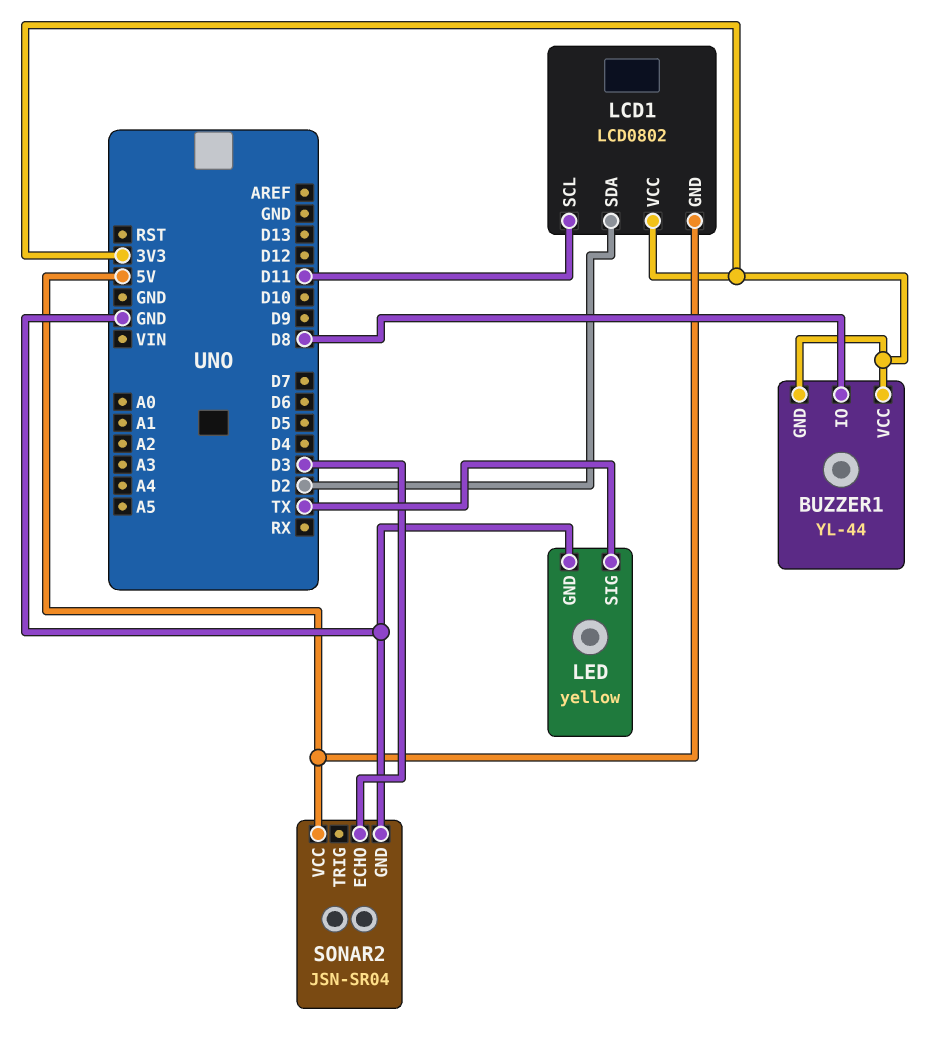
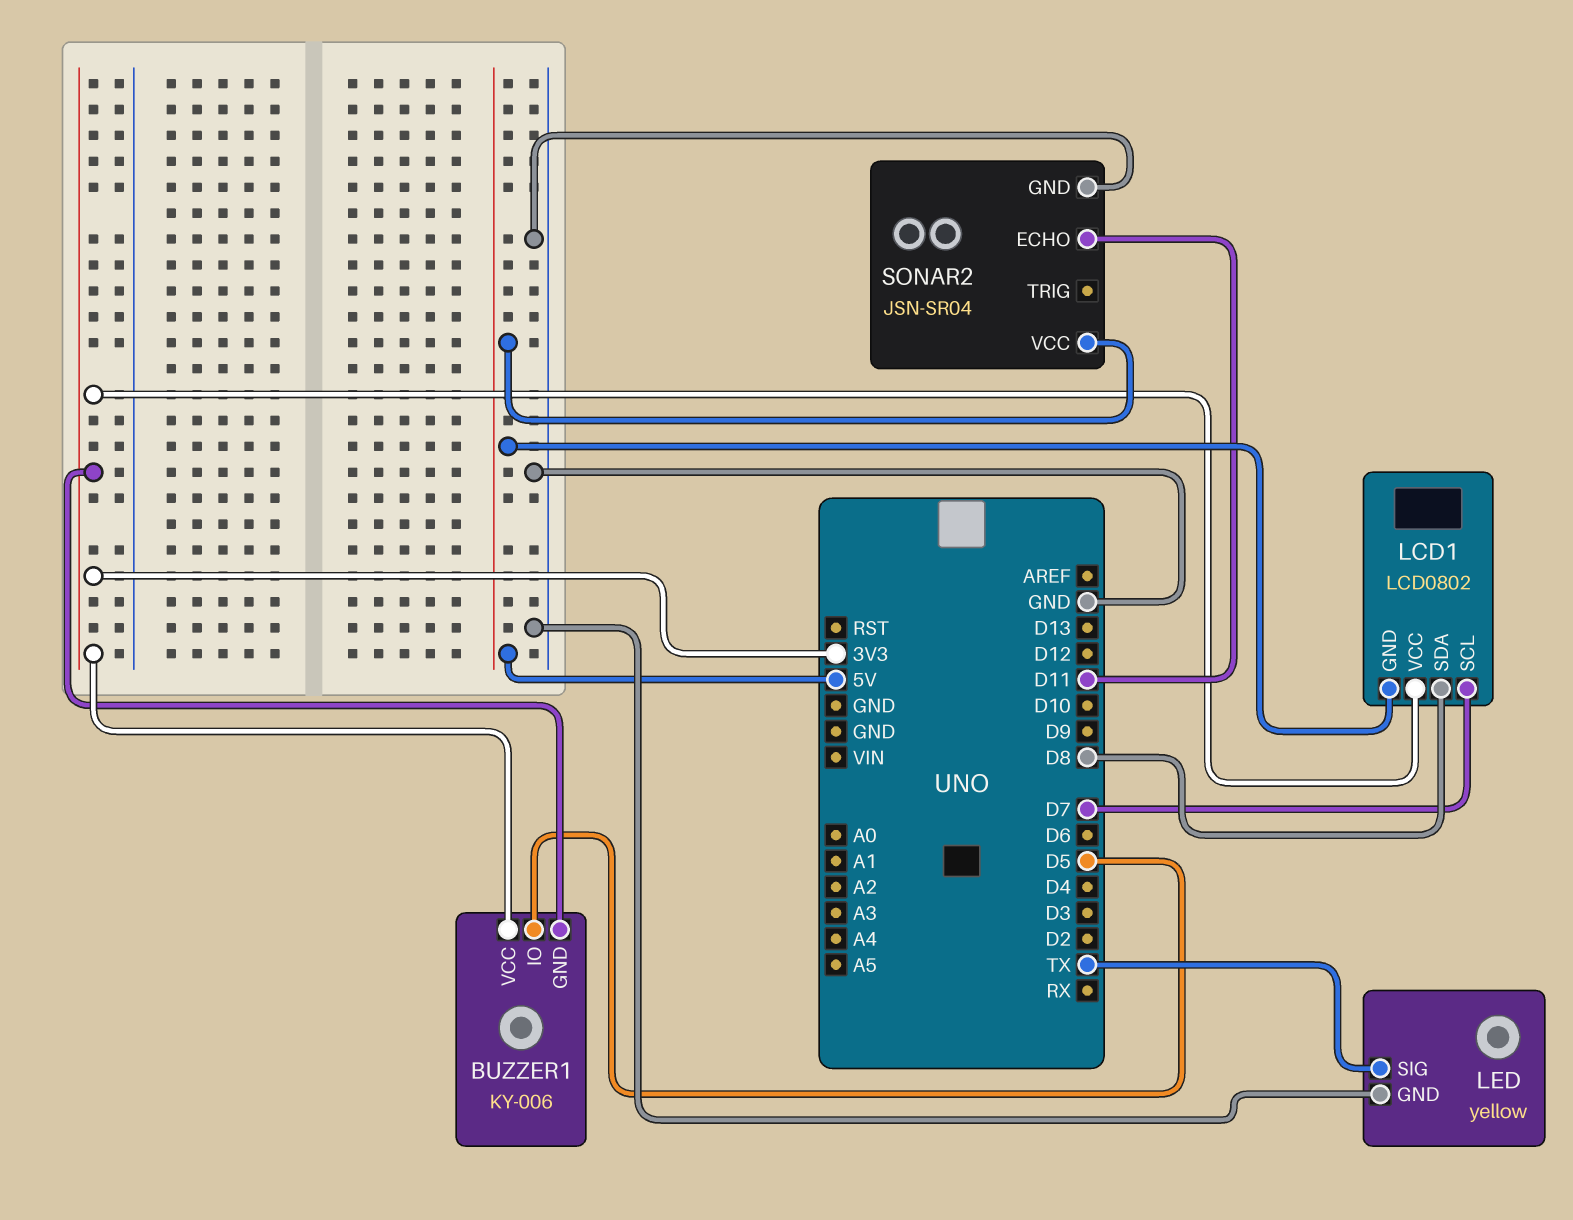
BUZZER1: YL-44 -> KY-006
BUZZER1 pin IO: D8 -> D5
LCD1 pin SCL: D11 -> D7
LCD1 pin SDA: D2 -> D8
SONAR2 pin ECHO: D3 -> D11

